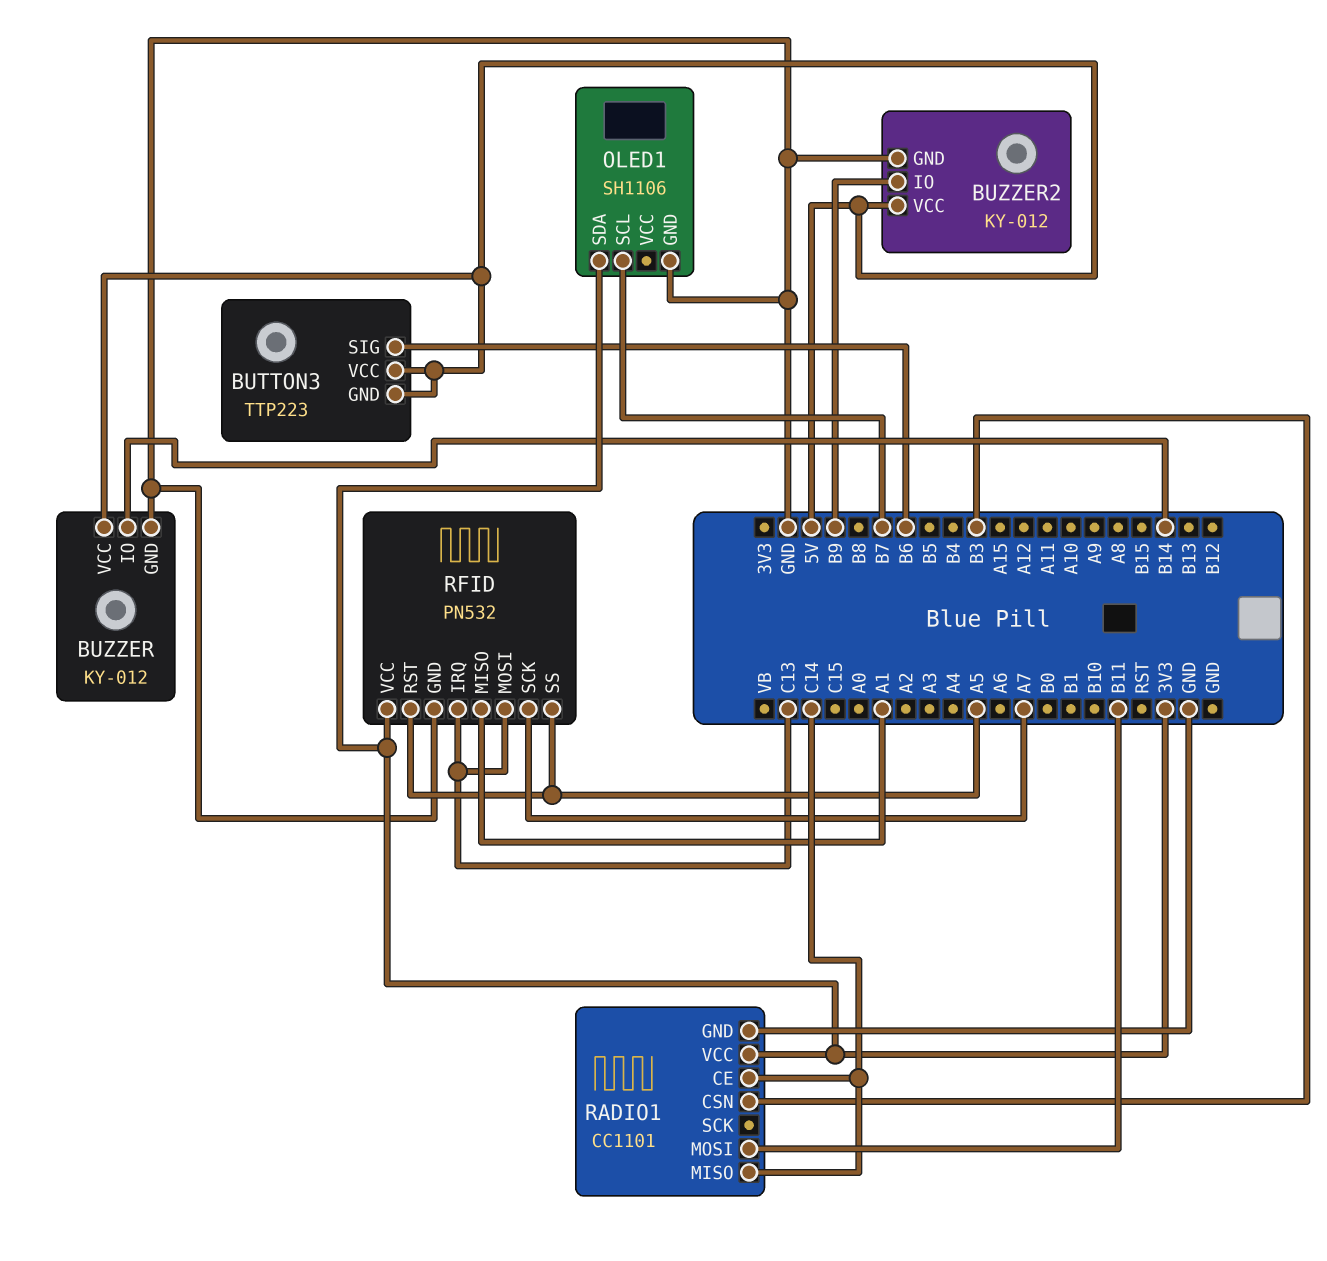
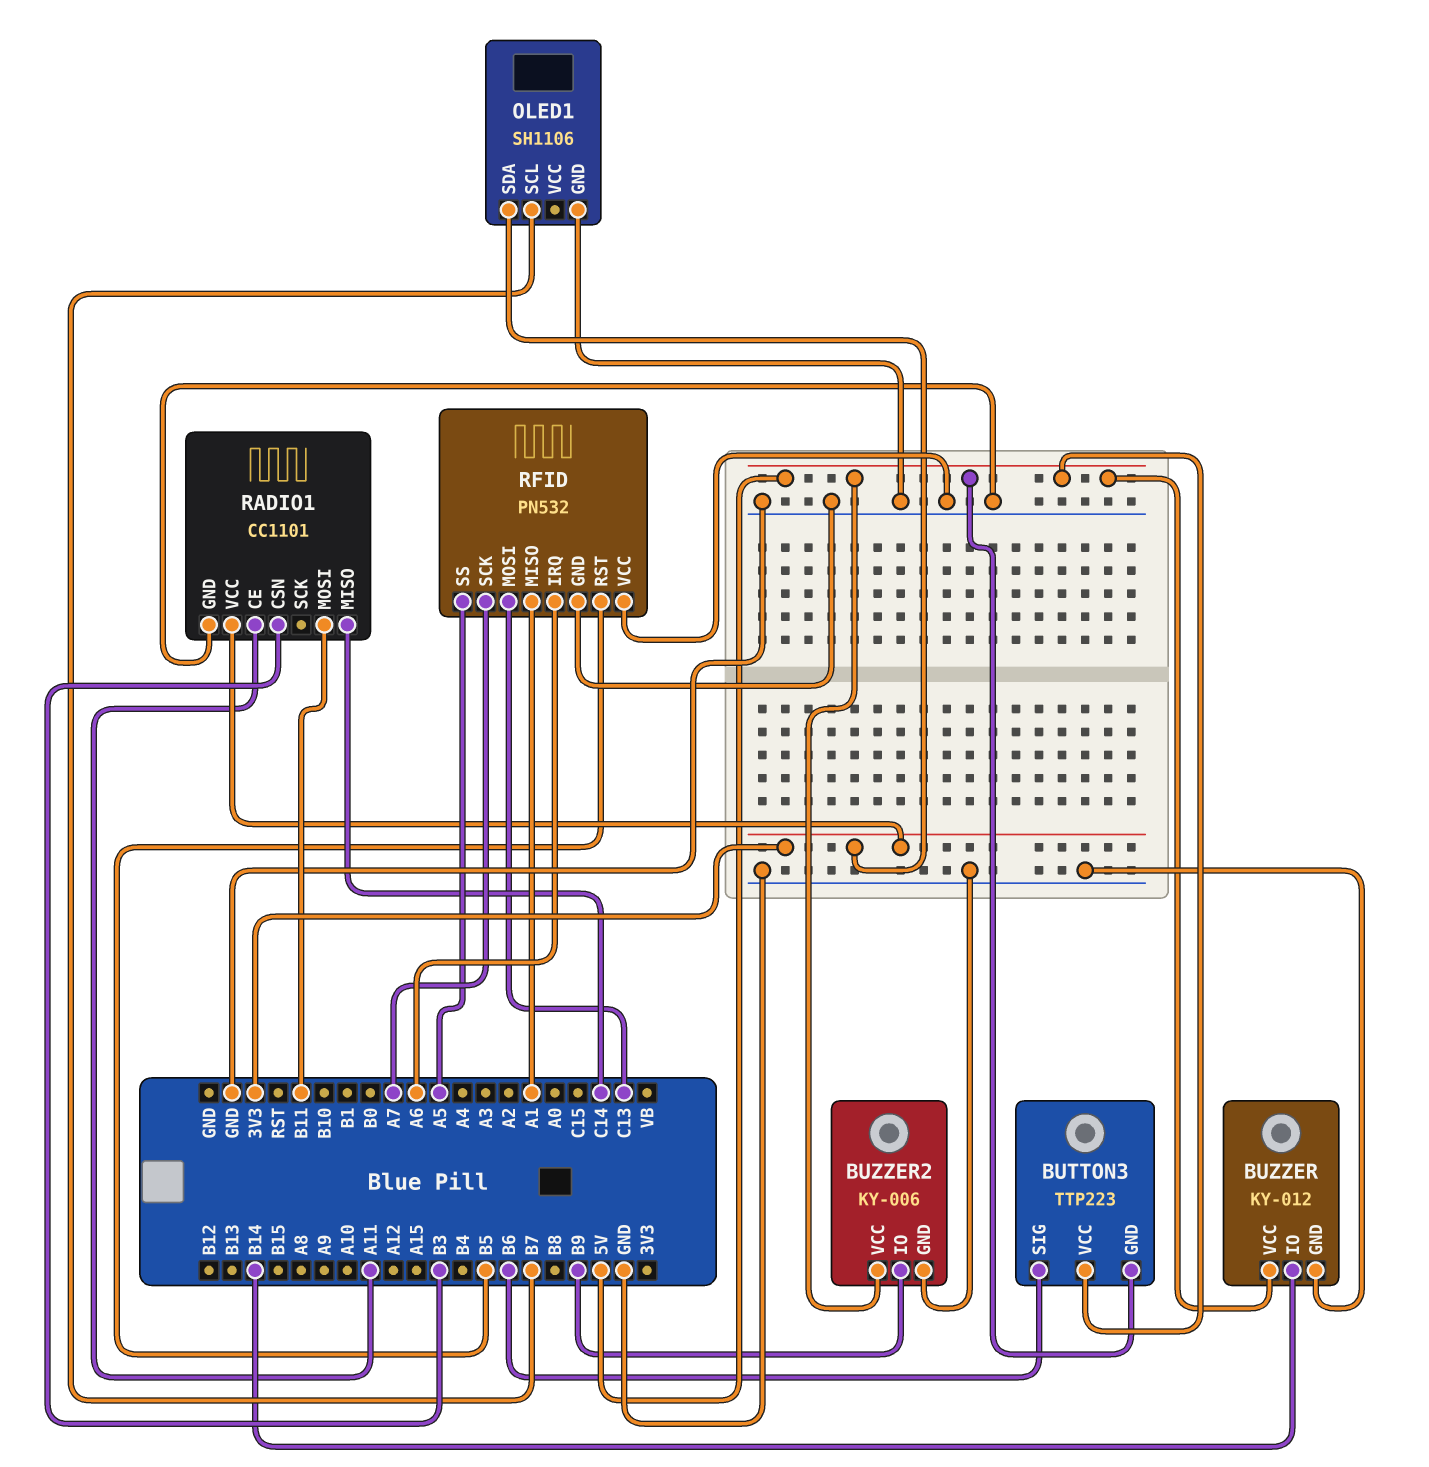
BUZZER2: KY-012 -> KY-006
RADIO1 pin CE: C14 -> A11
RFID pin IRQ: C13 -> A6
RFID pin RST: A5 -> B5
RFID pin VCC: 3V3 -> GND

